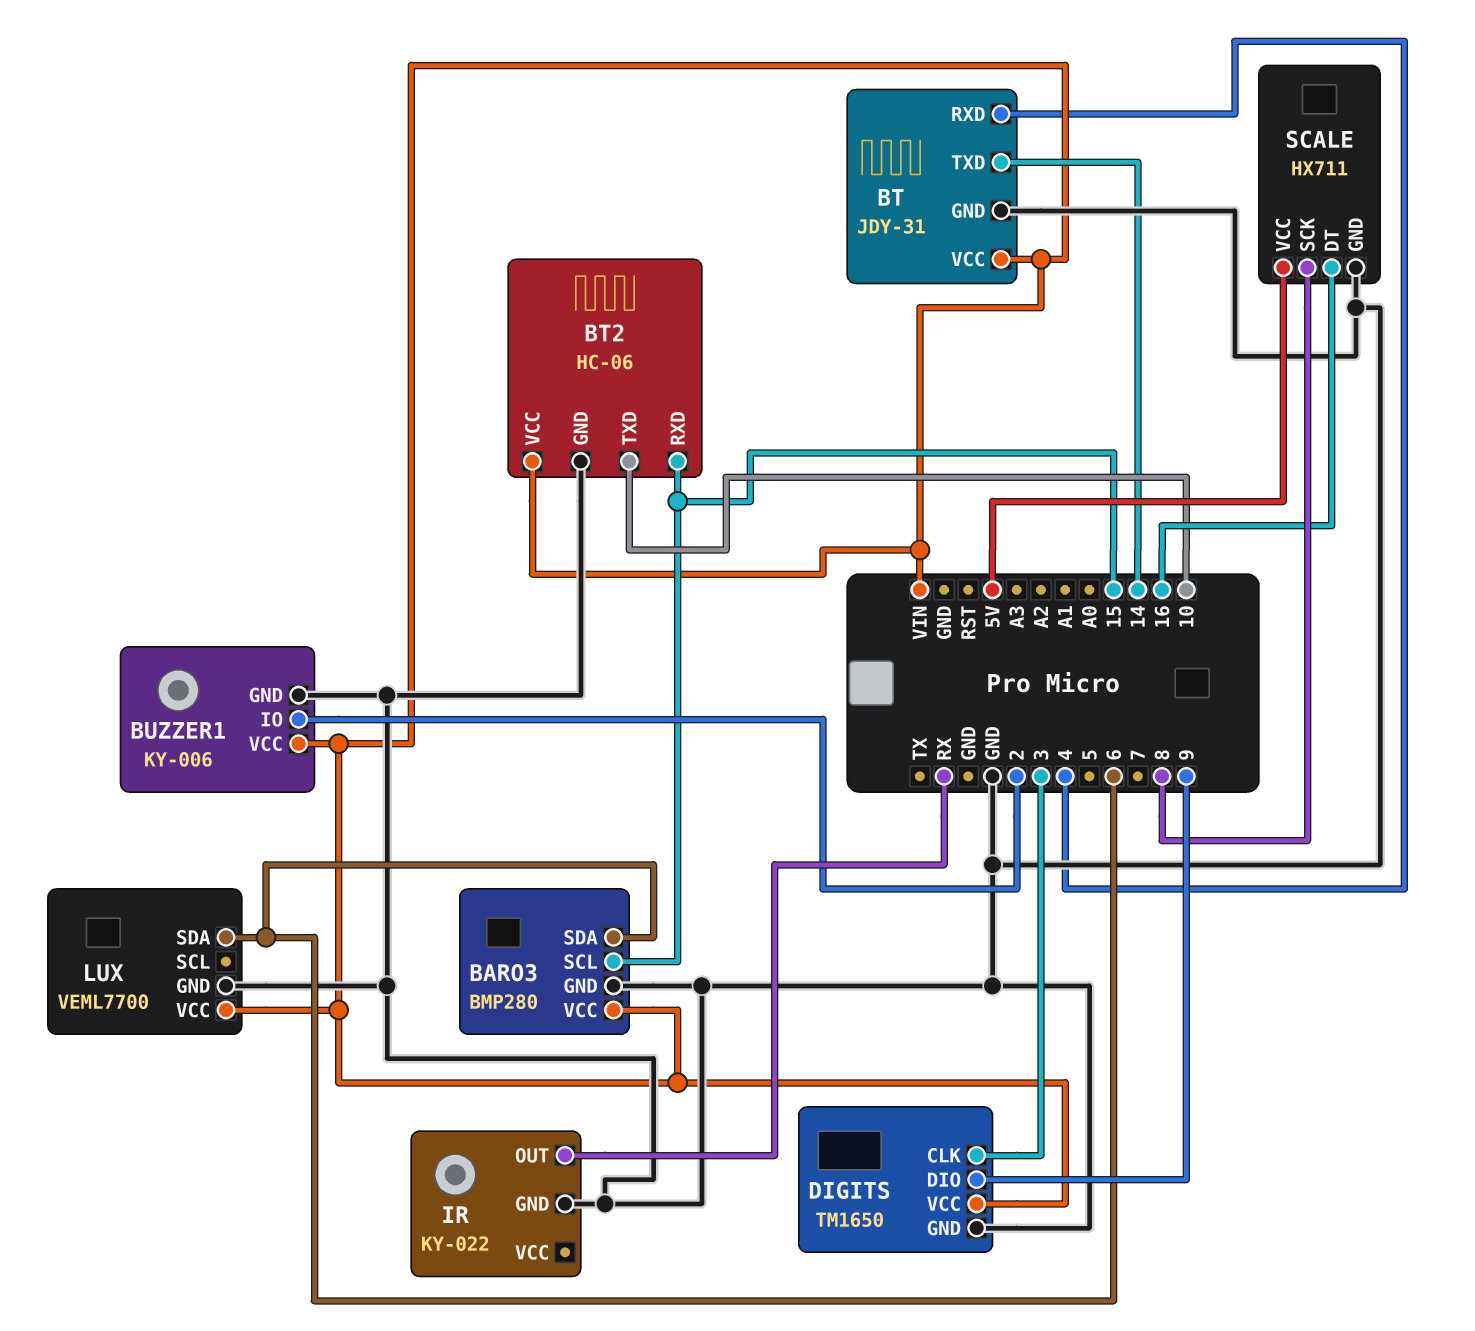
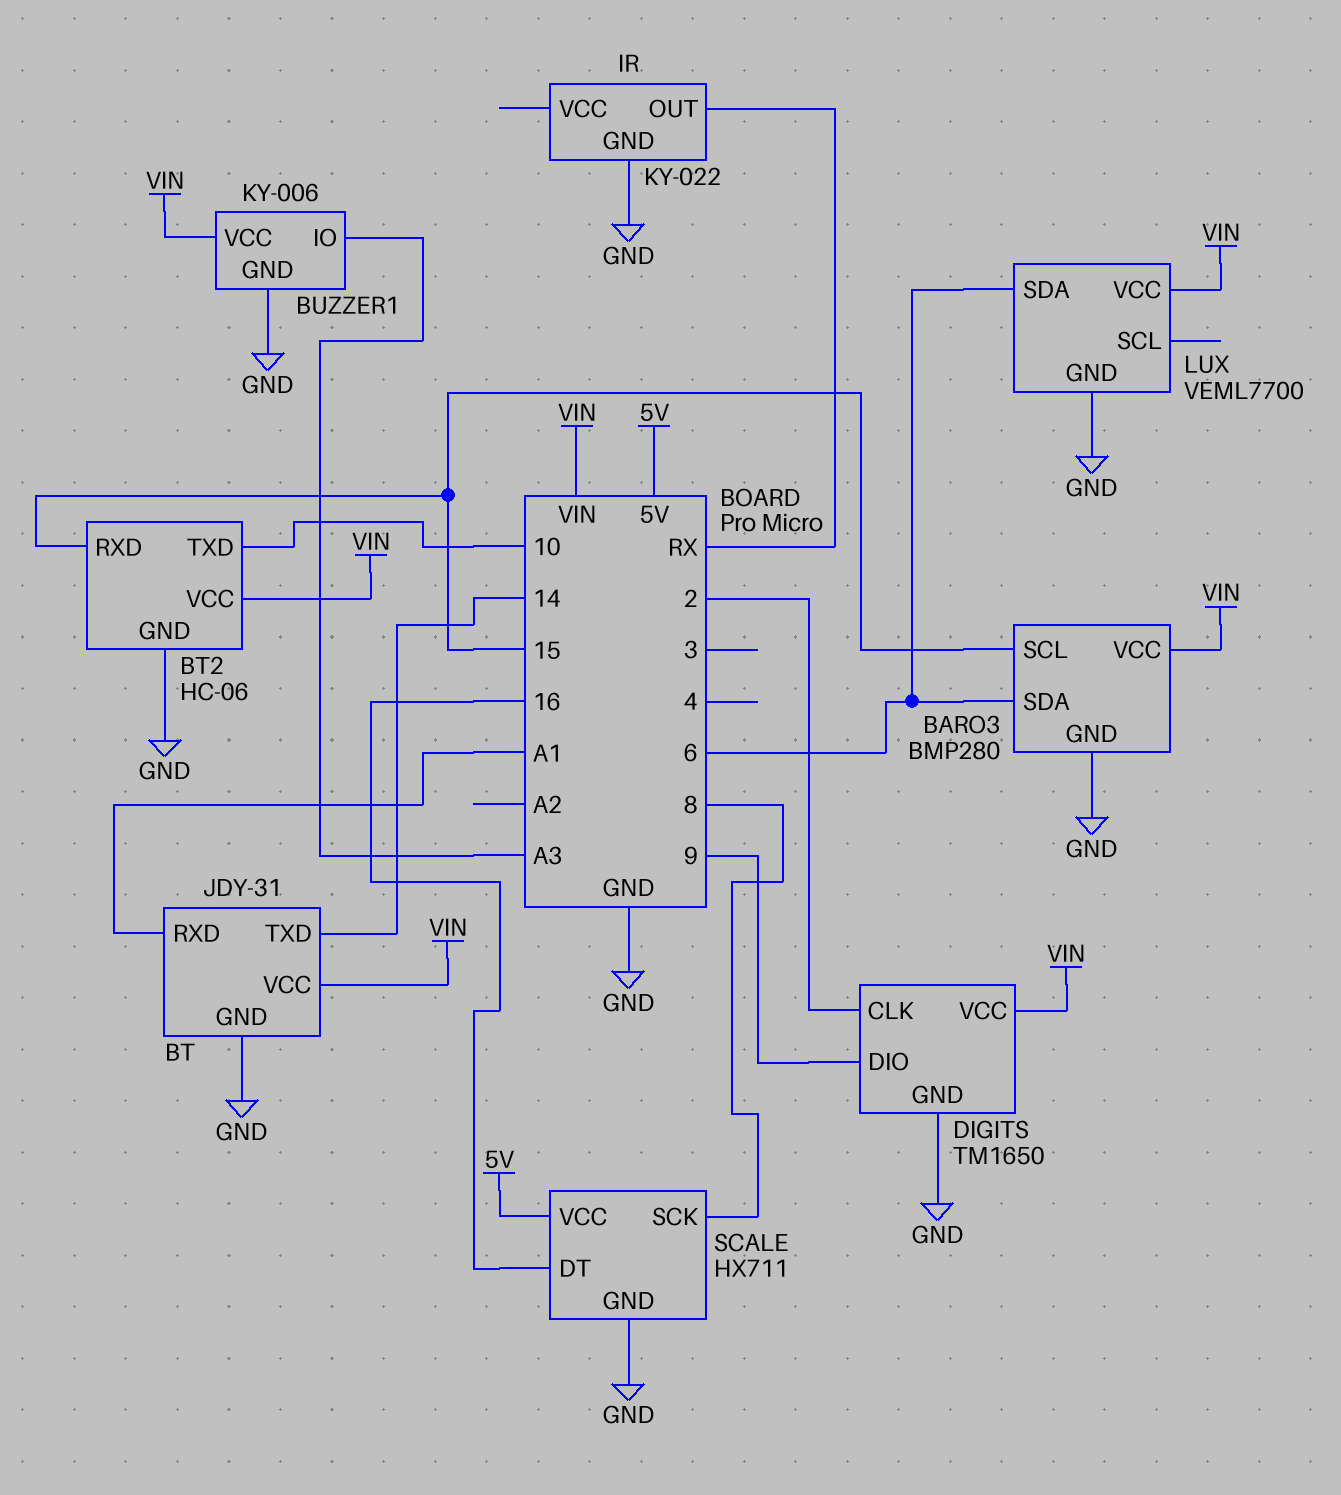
BT pin RXD: 4 -> A1
BUZZER1 pin IO: 2 -> A3
DIGITS pin CLK: 3 -> 2

